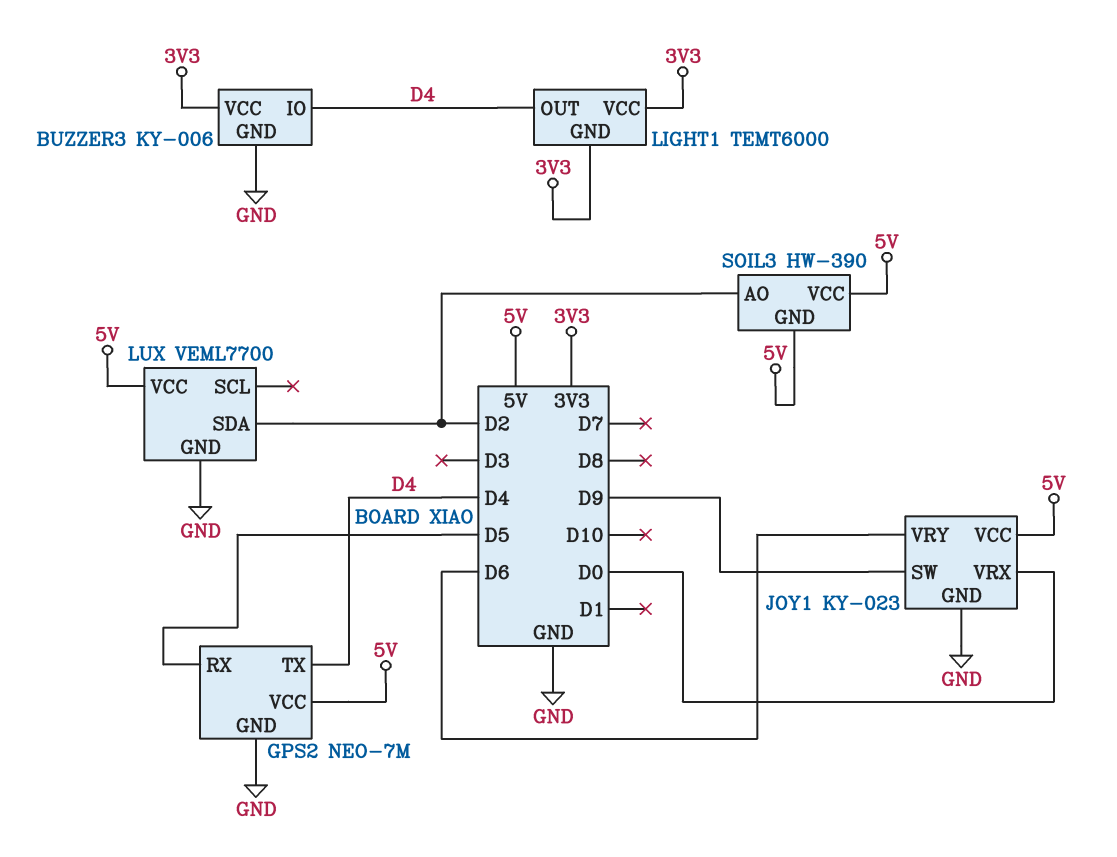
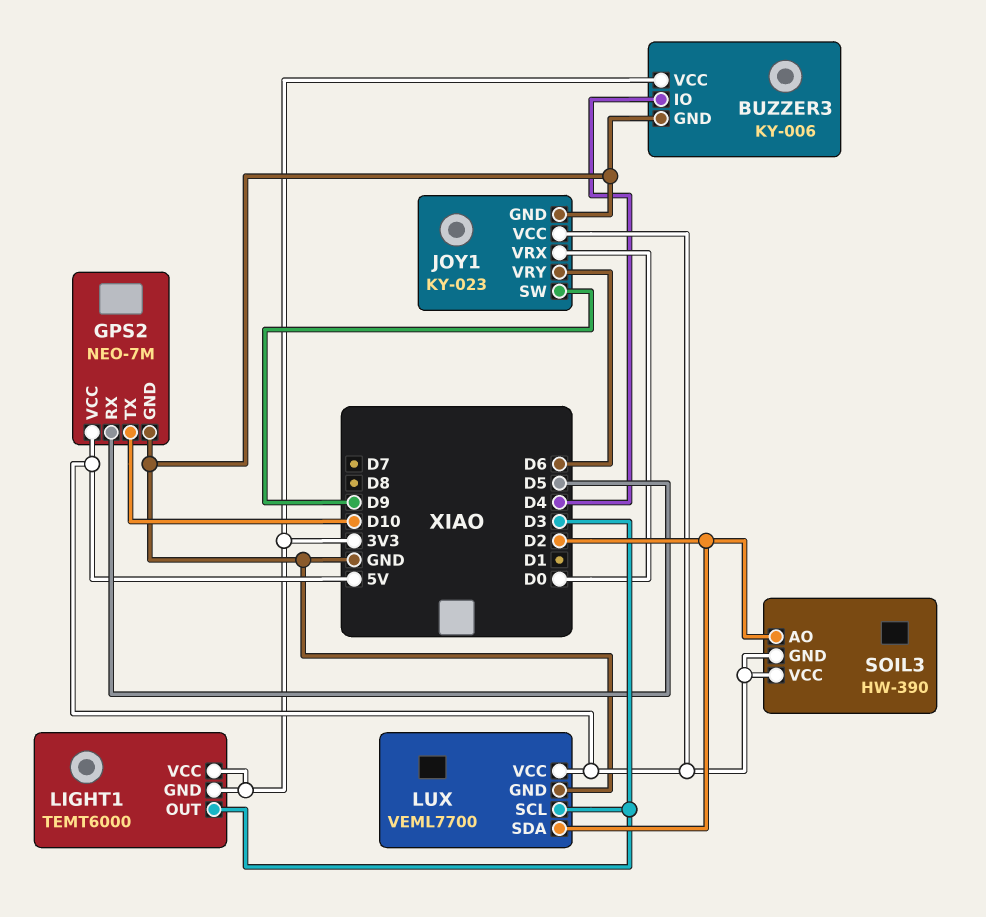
GPS2 pin TX: D4 -> D10
LIGHT1 pin OUT: D4 -> D3
LUX pin SCL: none -> D3

